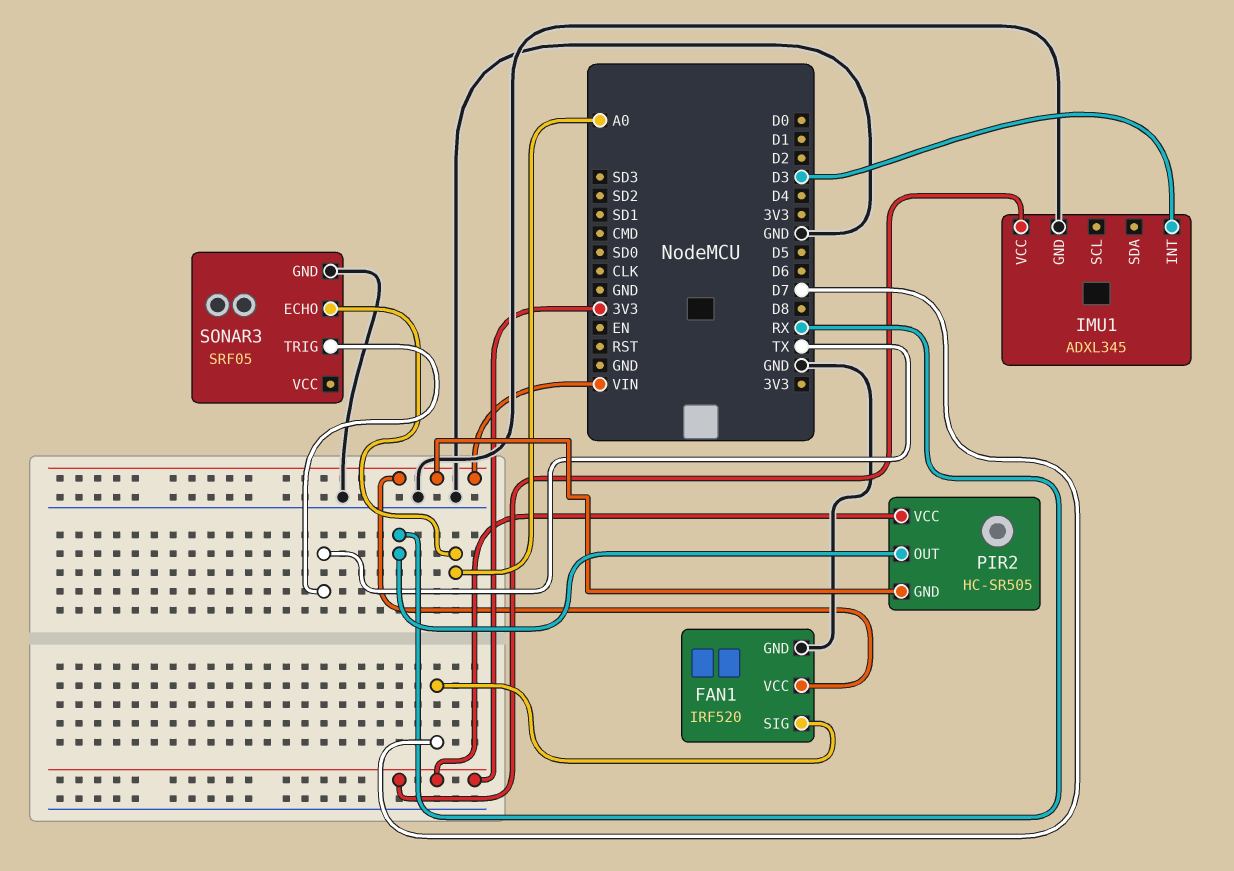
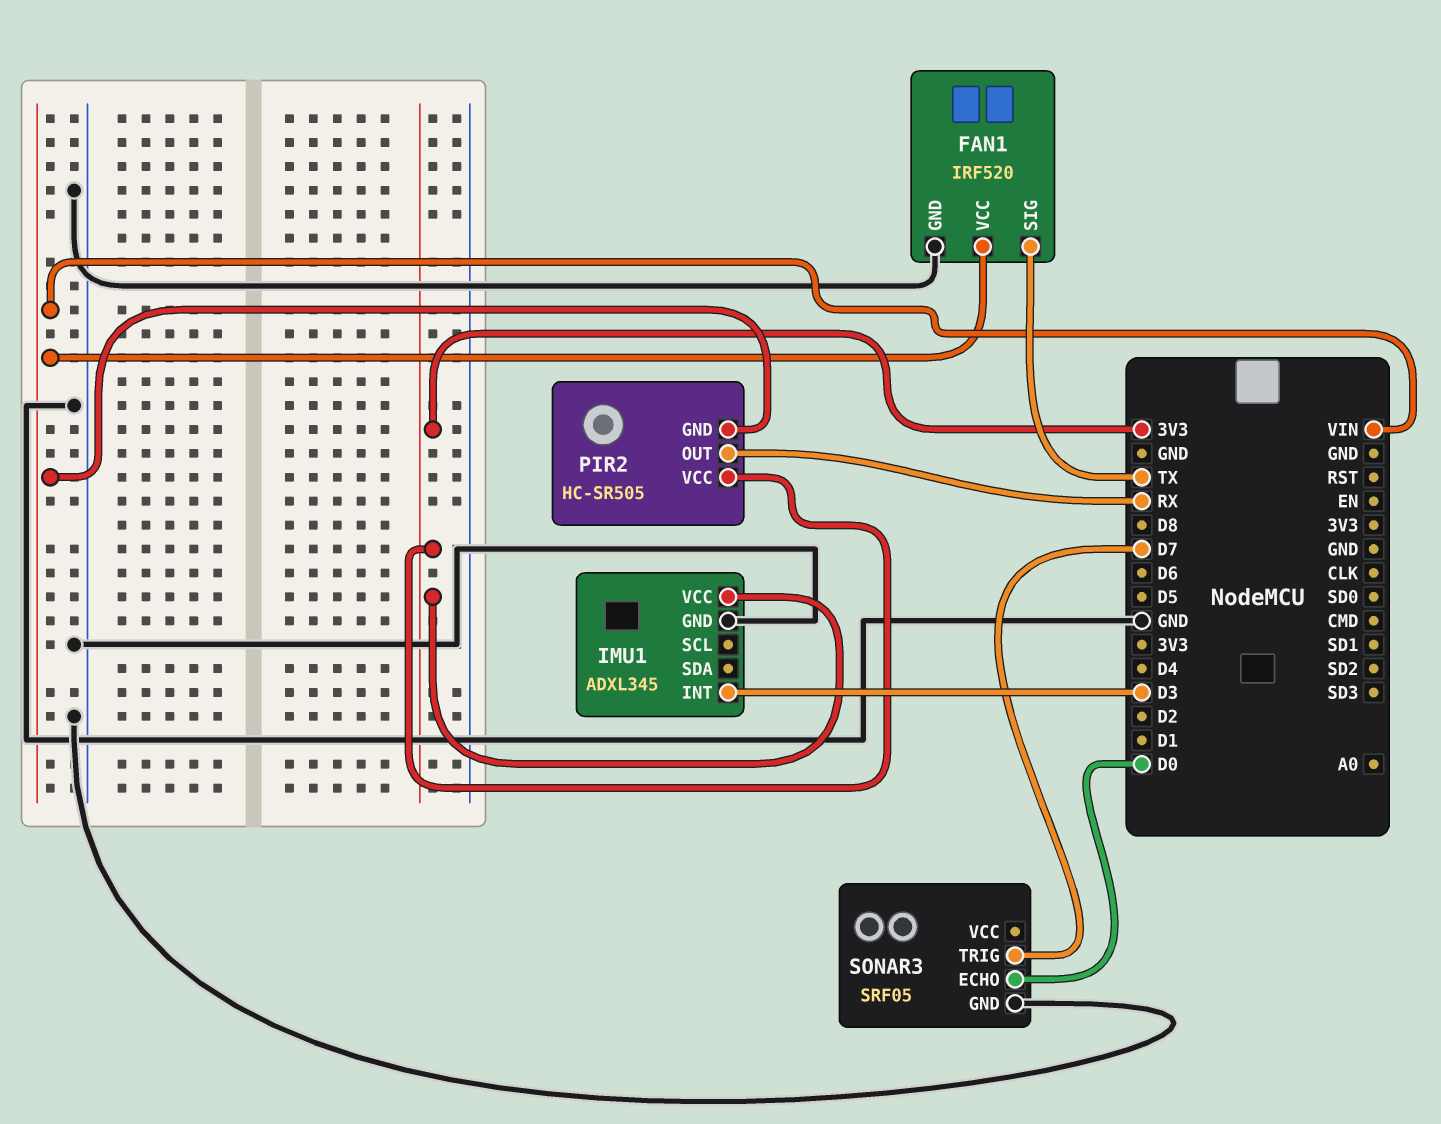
FAN1 pin SIG: D7 -> TX
SONAR3 pin ECHO: A0 -> D0
SONAR3 pin TRIG: TX -> D7

